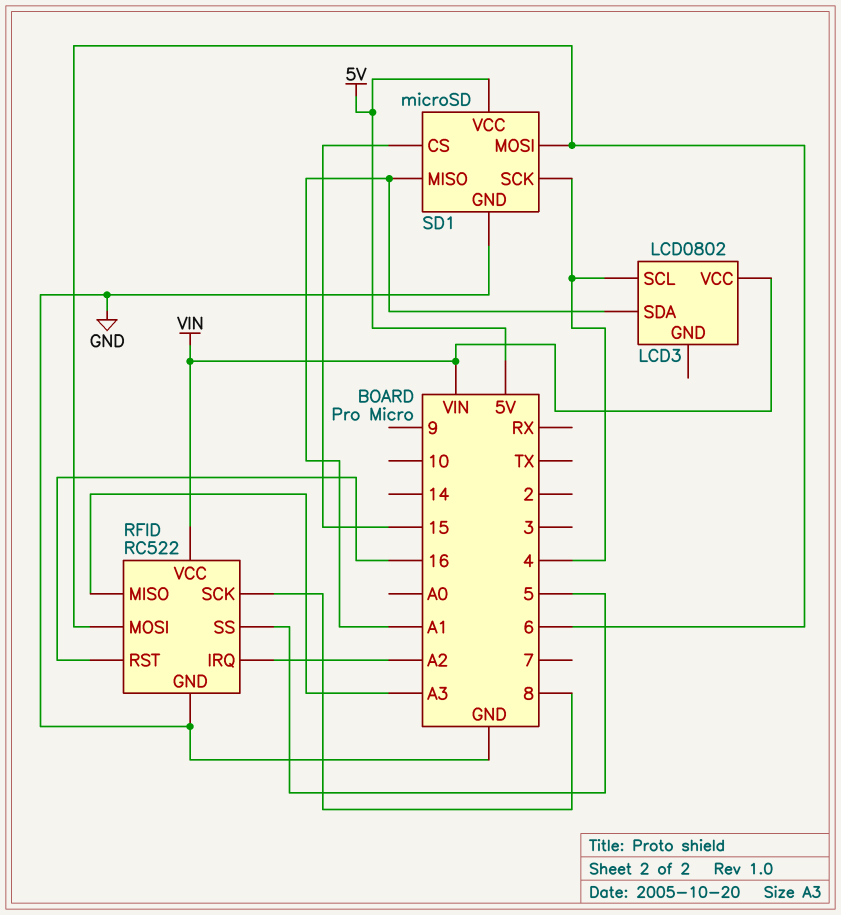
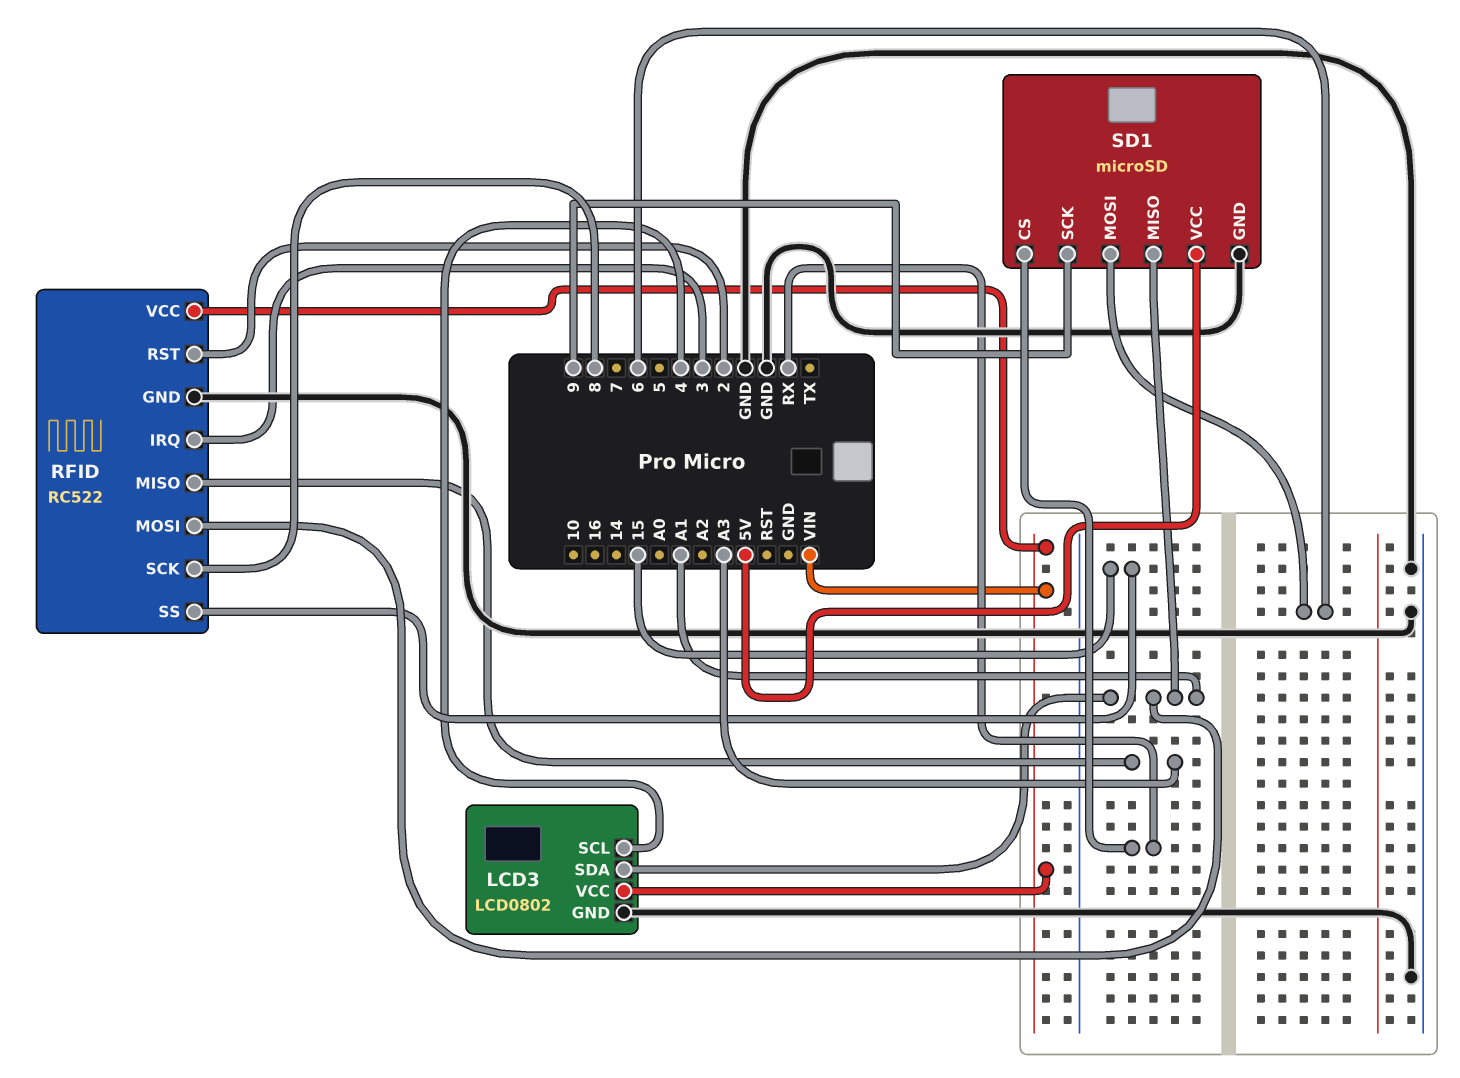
LCD3 pin GND: none -> GND
RFID pin IRQ: A2 -> 3
RFID pin MOSI: 6 -> A1
RFID pin RST: 16 -> 2
RFID pin SS: 5 -> 15
SD1 pin CS: 15 -> RX
SD1 pin SCK: 4 -> 9

